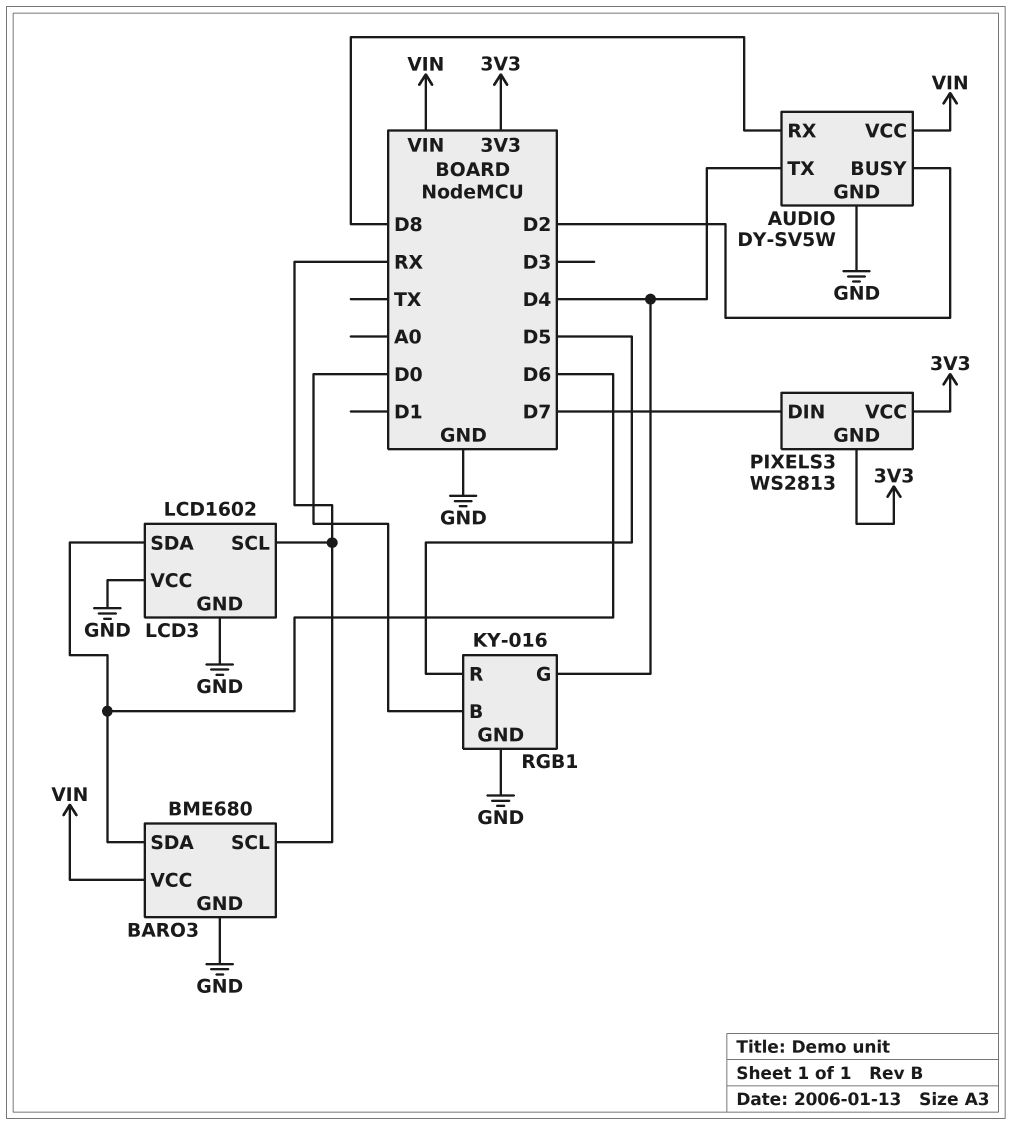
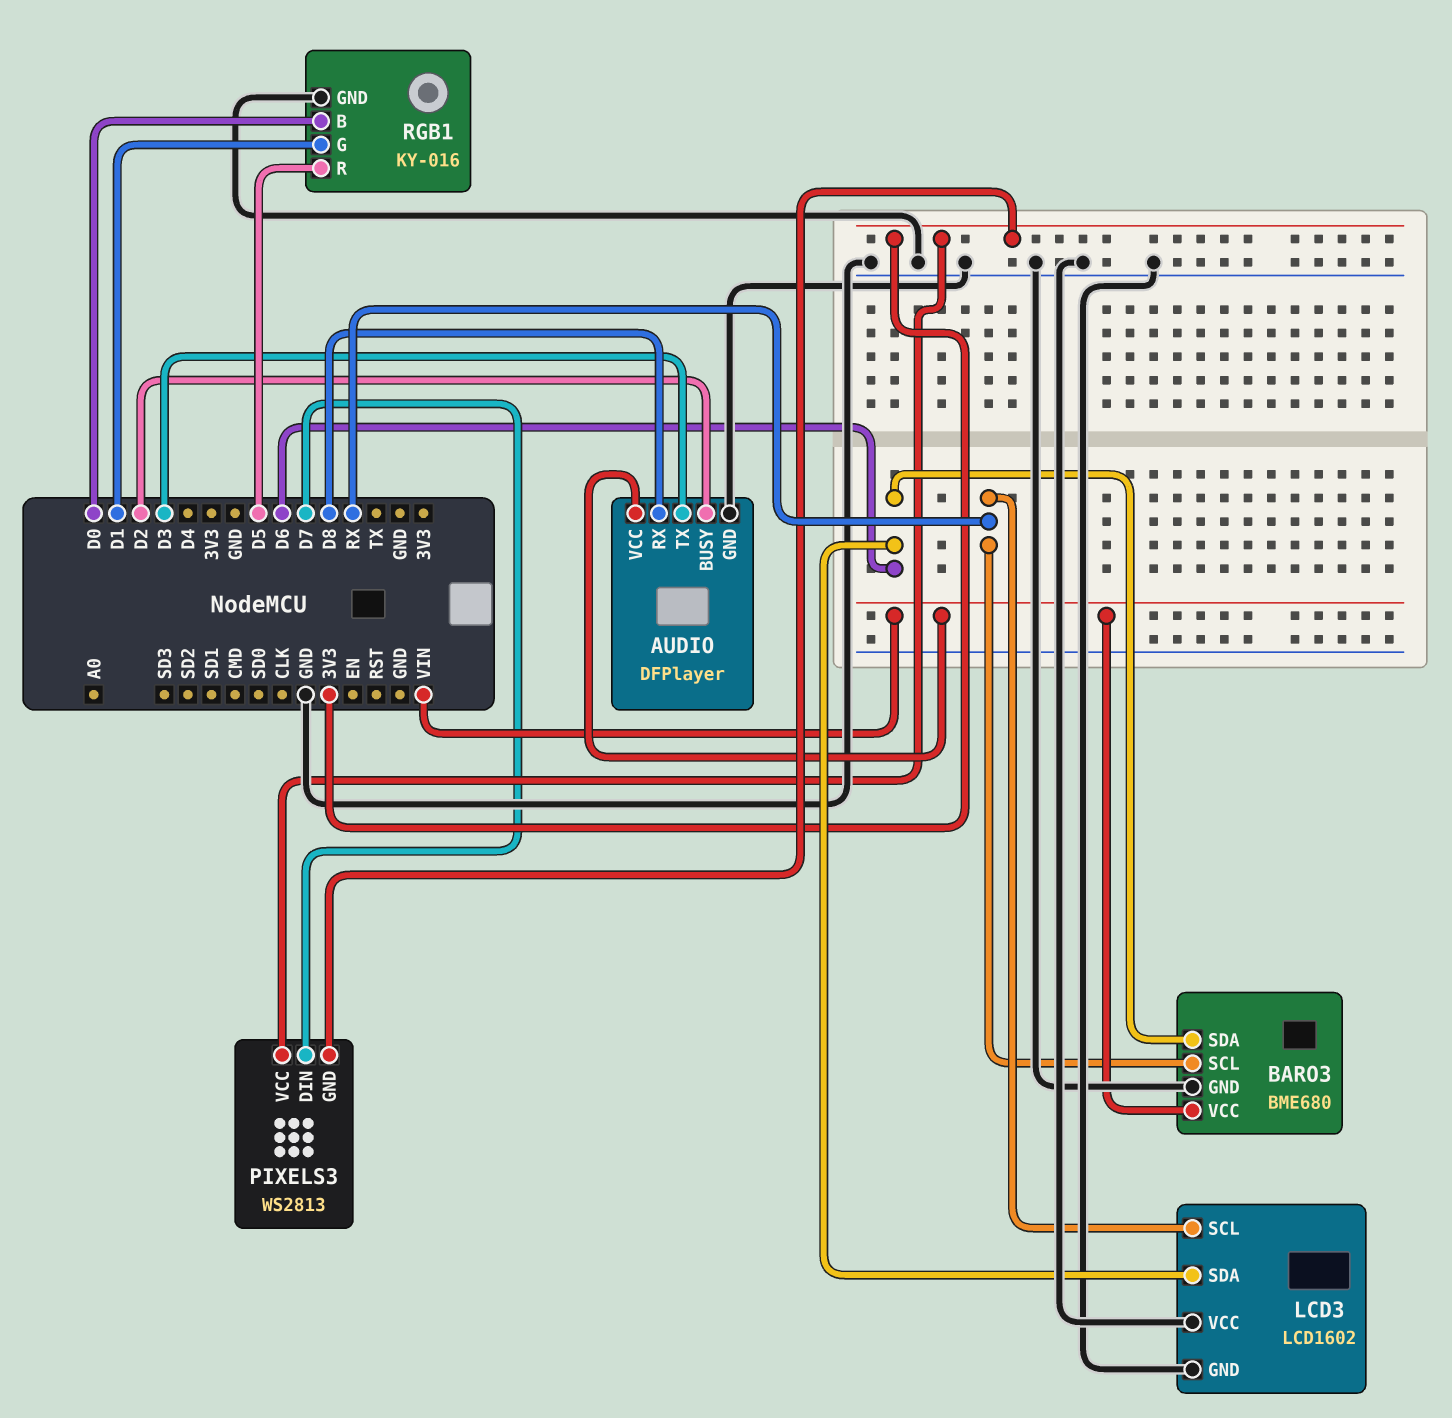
AUDIO: DY-SV5W -> DFPlayer
AUDIO pin TX: D4 -> D3
RGB1 pin G: D4 -> D1

